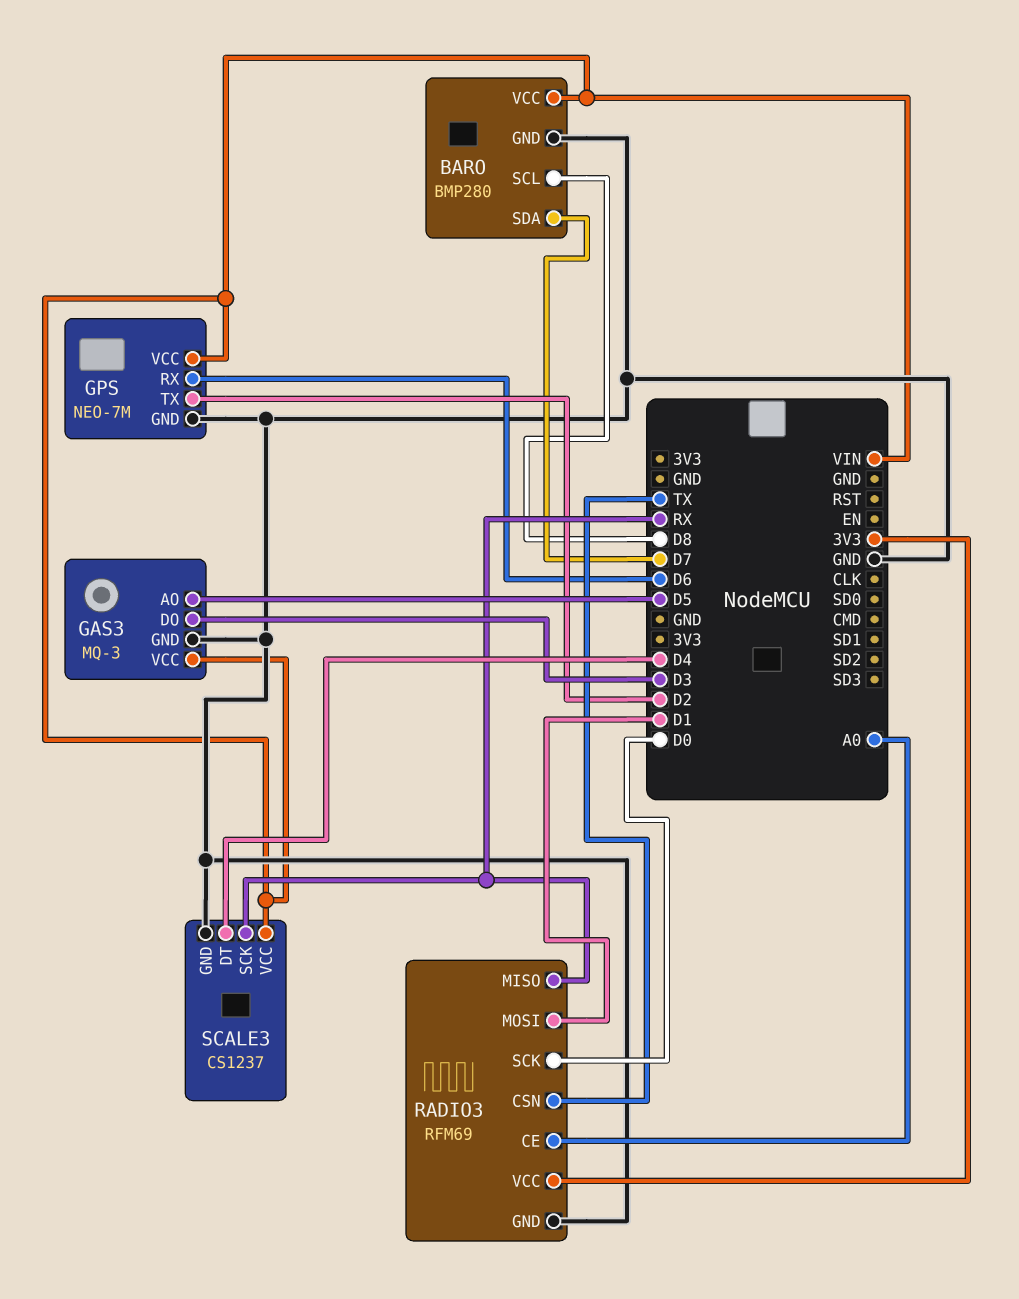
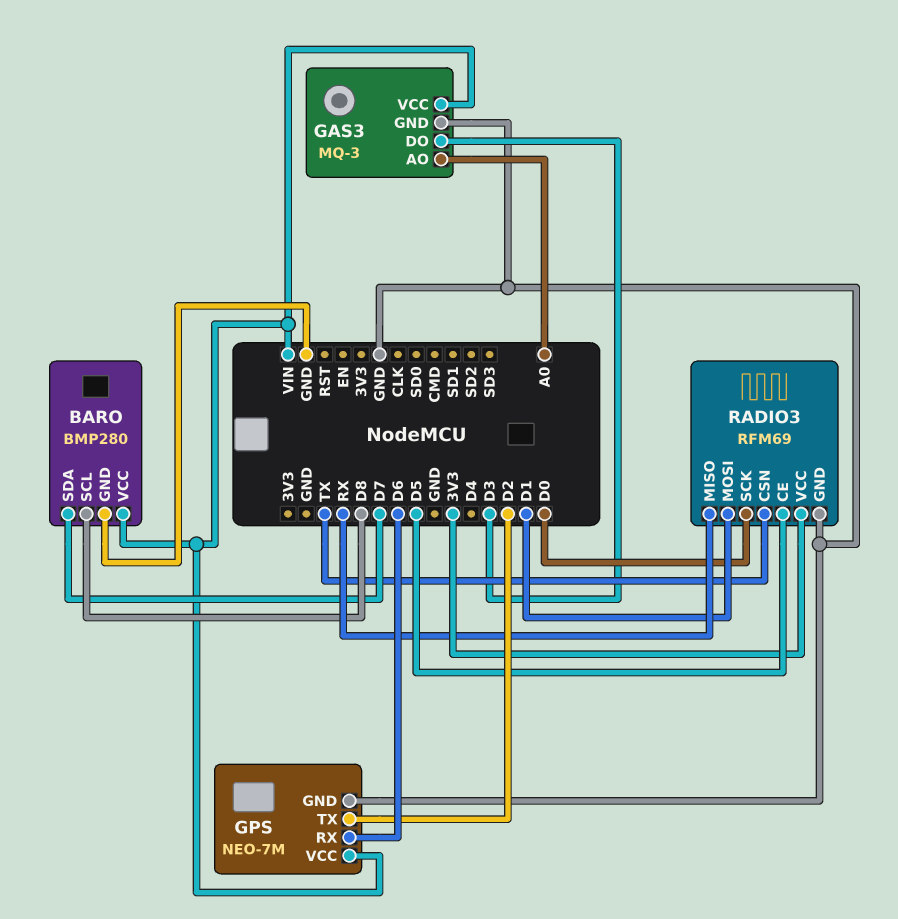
GAS3 pin AO: D5 -> A0
RADIO3 pin CE: A0 -> D5
SCALE3: CS1237 -> none
SCALE3 pin DT: D4 -> none
SCALE3 pin GND: GND -> none
SCALE3 pin SCK: RX -> none
SCALE3 pin VCC: VIN -> none

